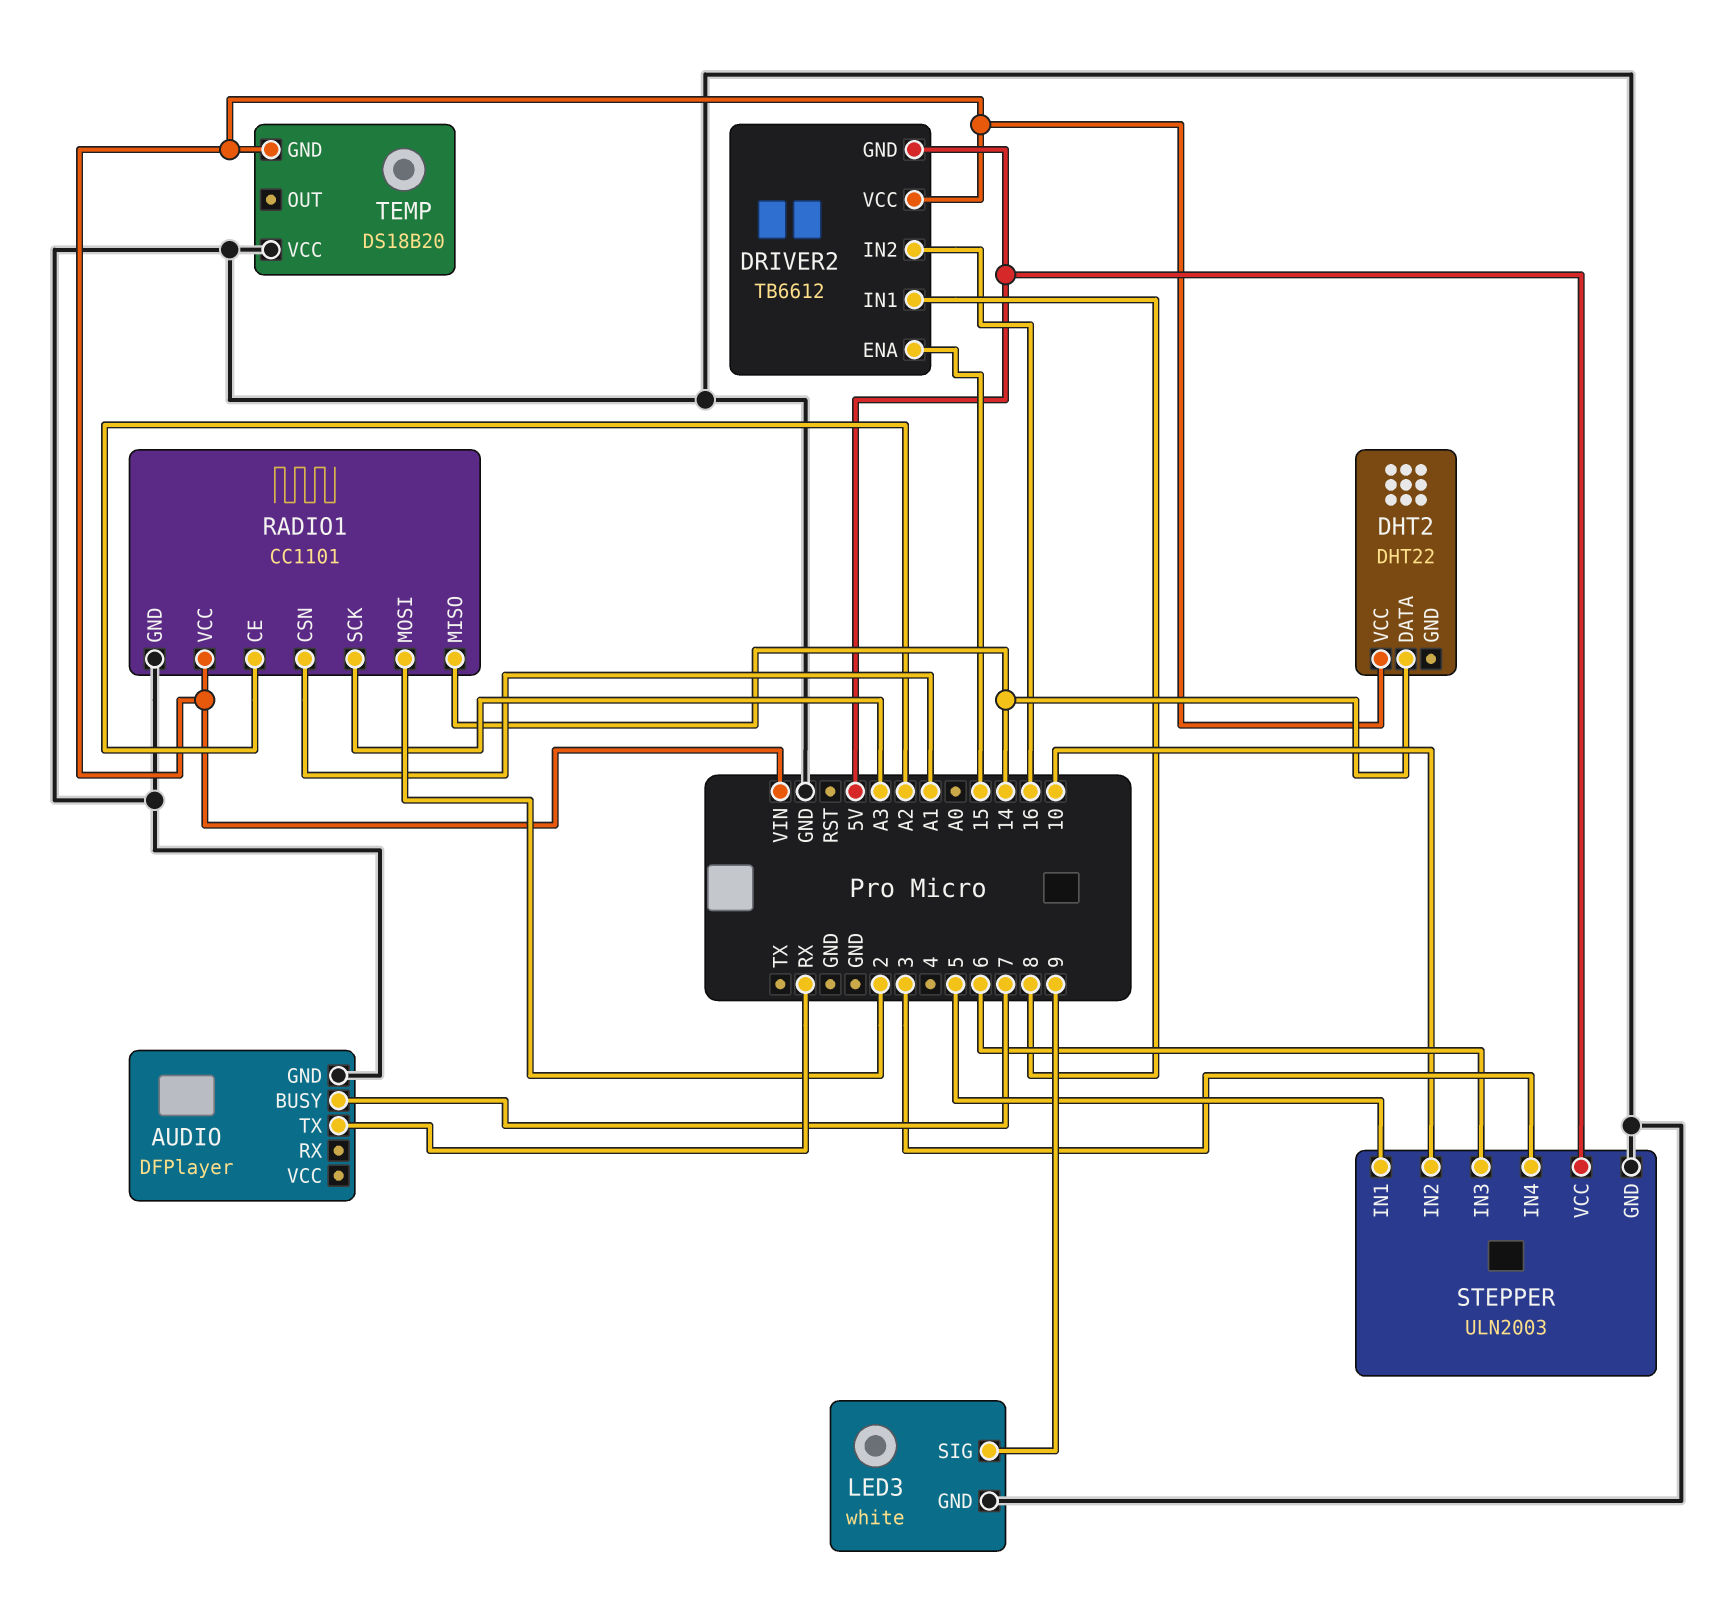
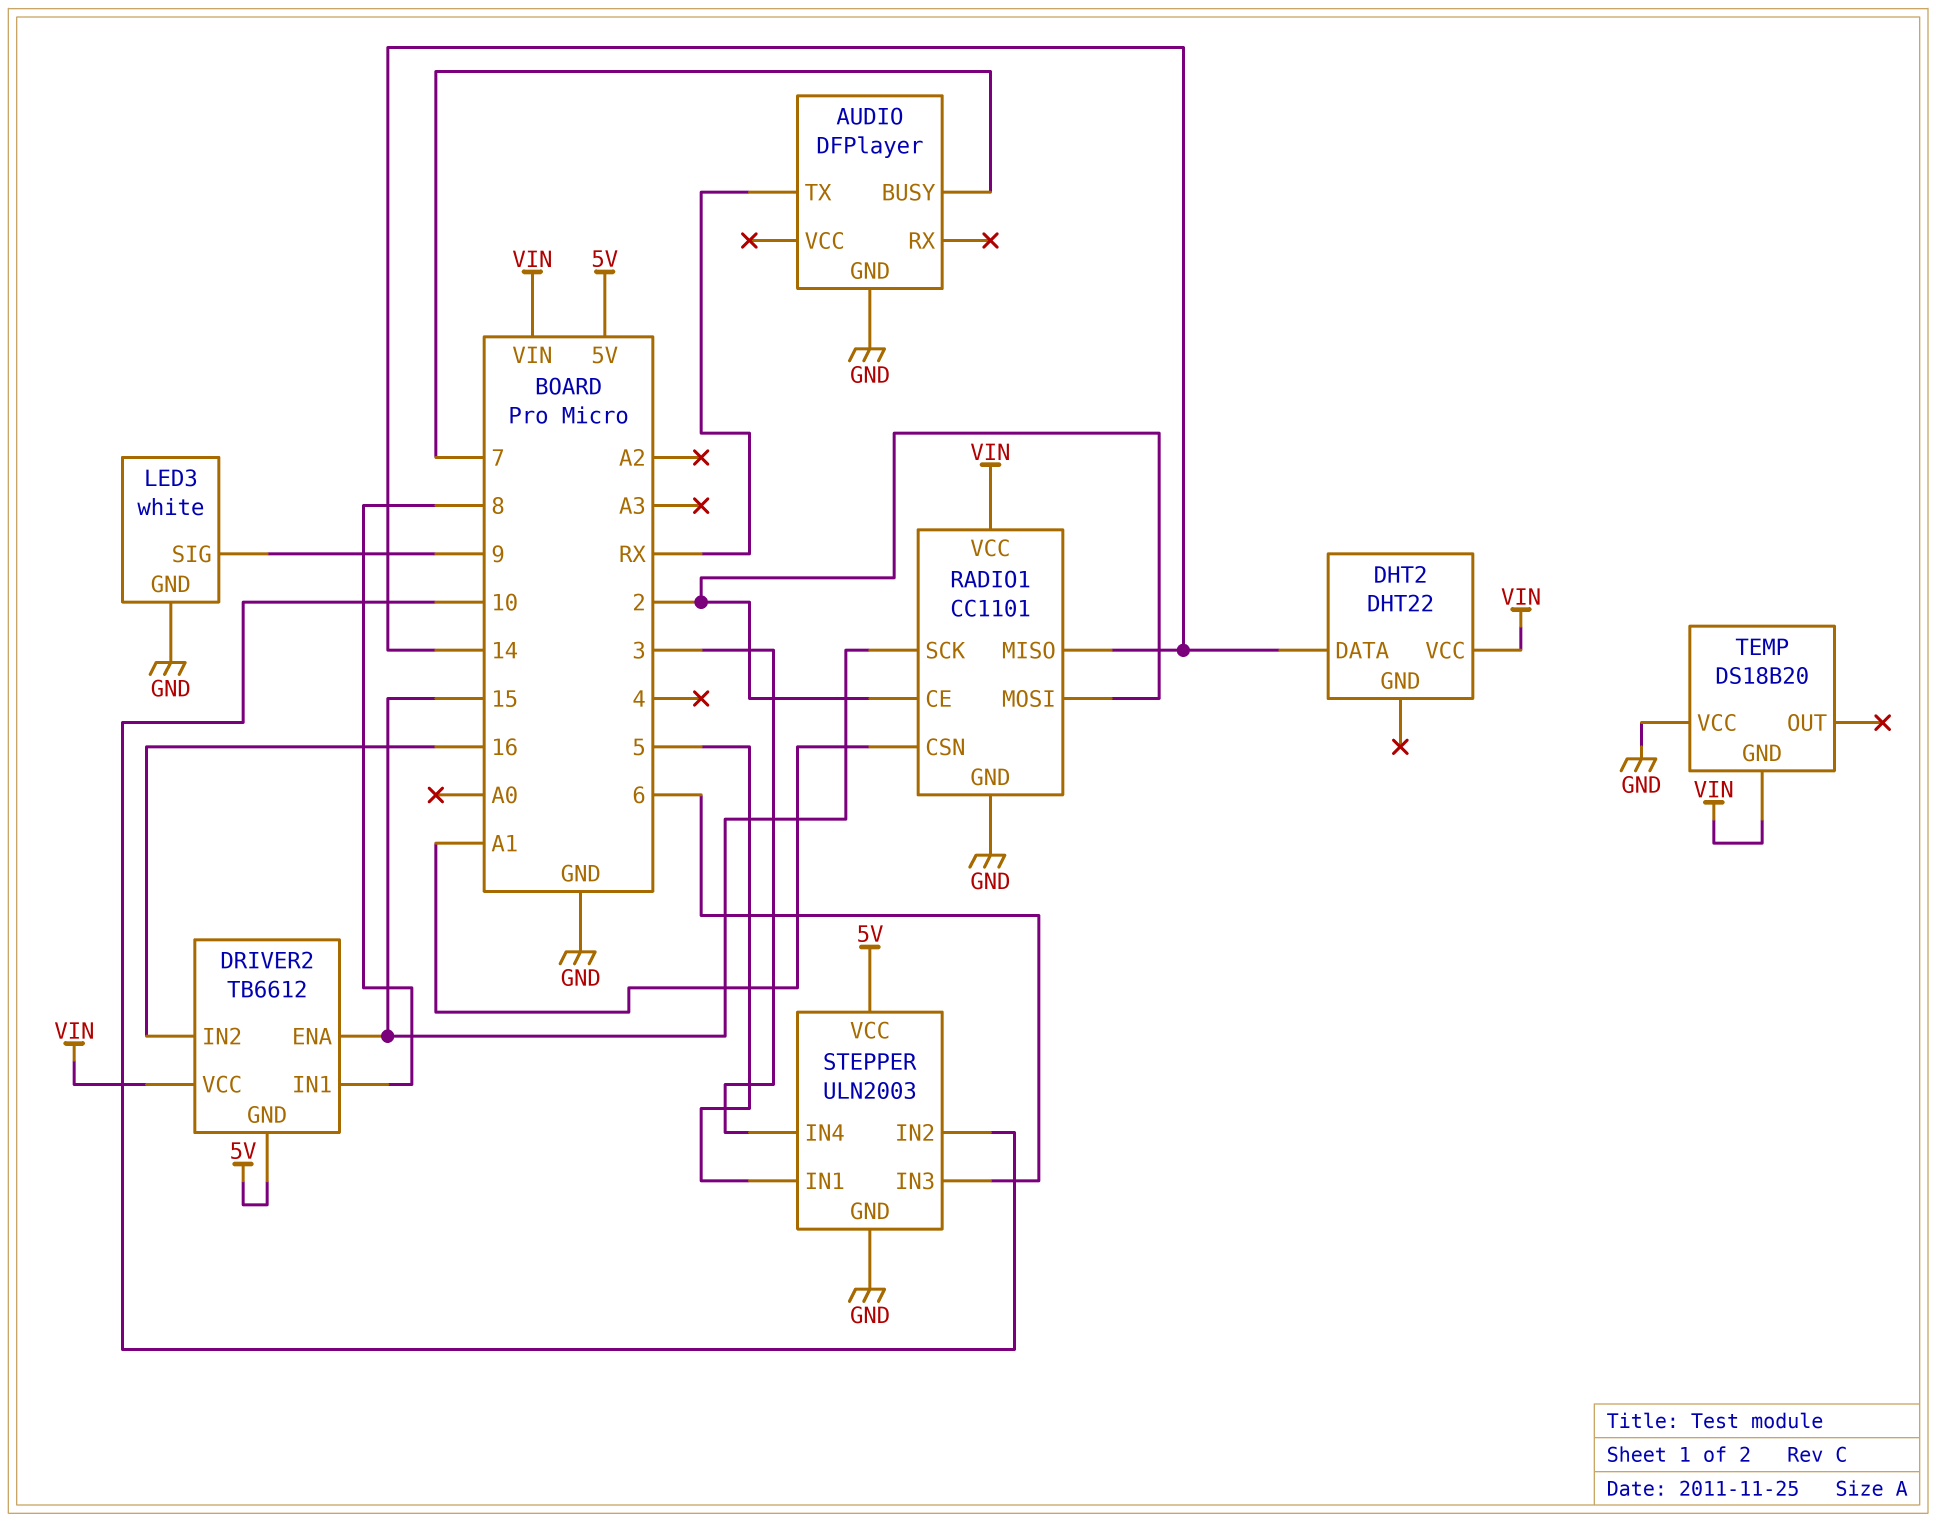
RADIO1 pin CE: A2 -> 2
RADIO1 pin SCK: A3 -> 15

